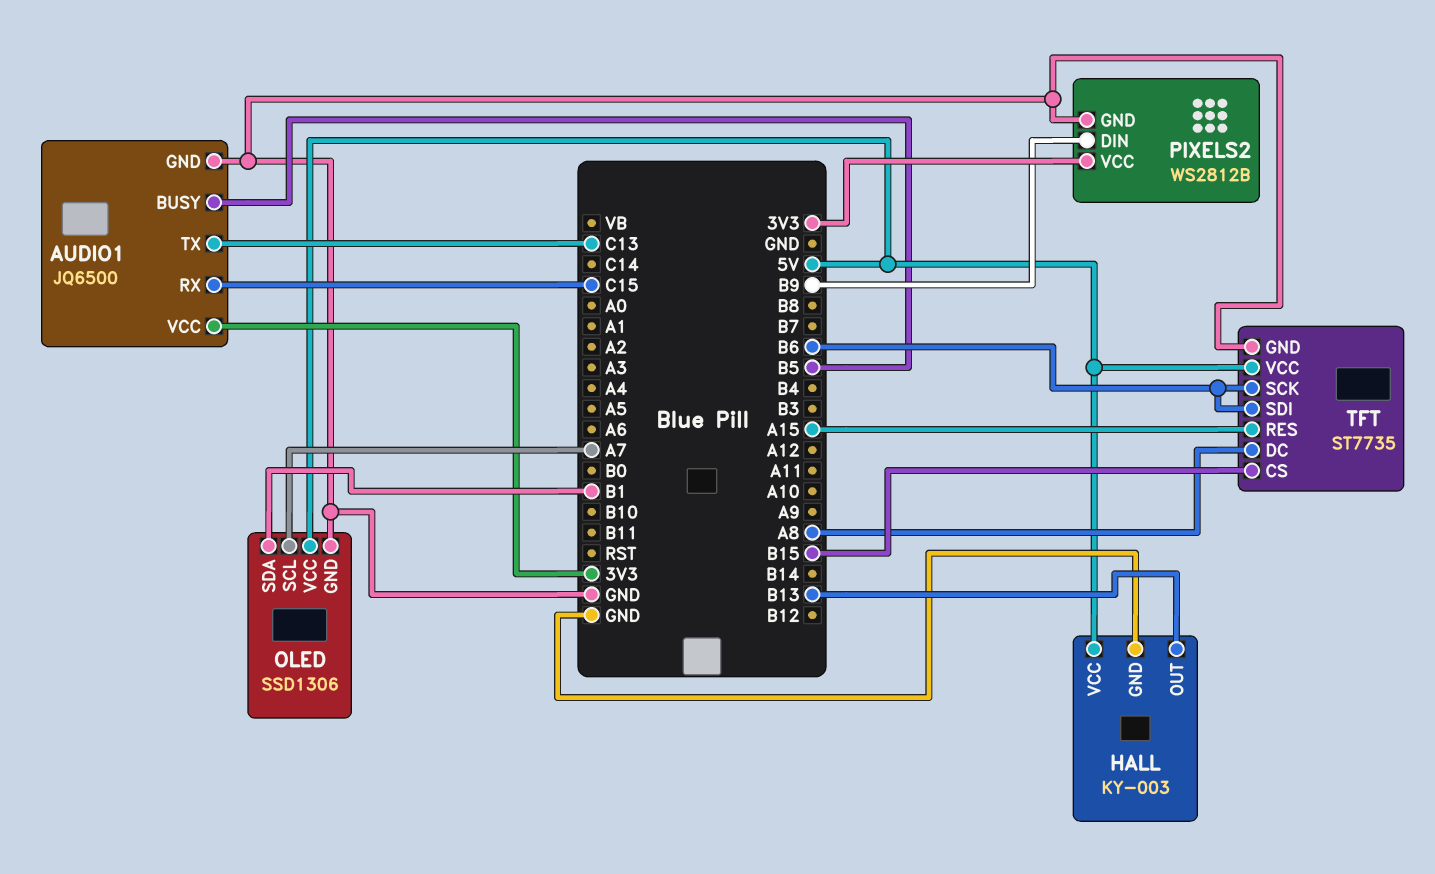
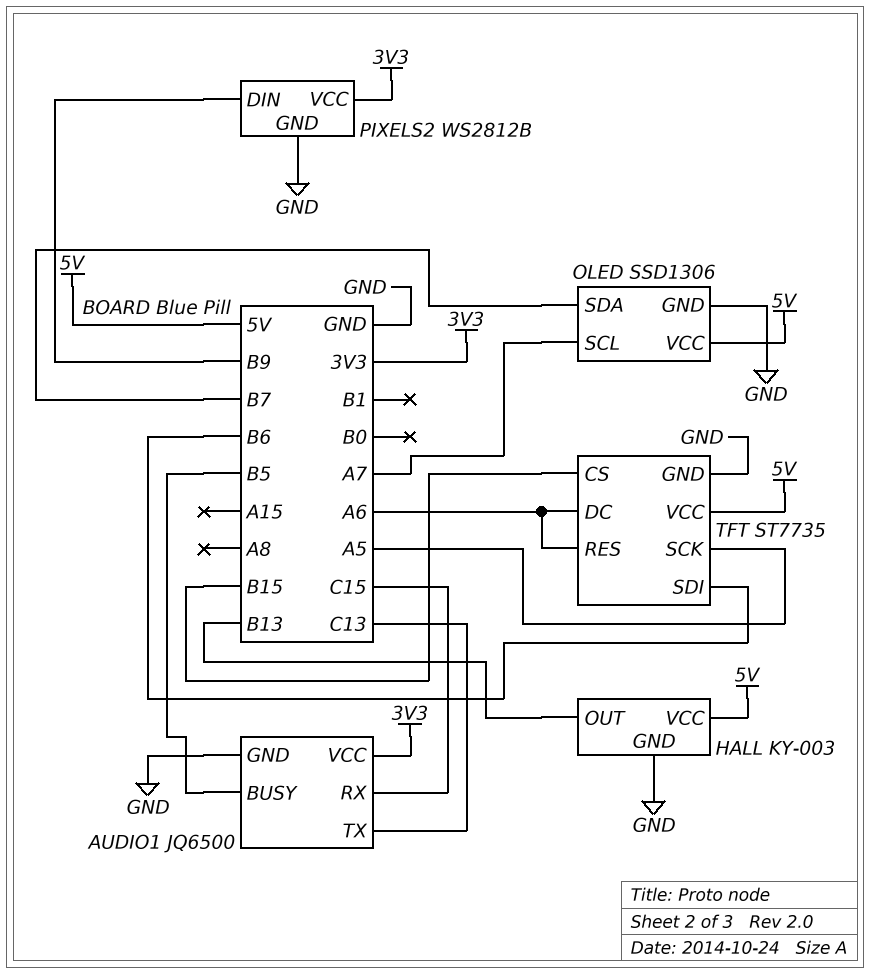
OLED pin SDA: B1 -> B7
TFT pin DC: A8 -> A6
TFT pin RES: A15 -> A6
TFT pin SCK: B6 -> A5

